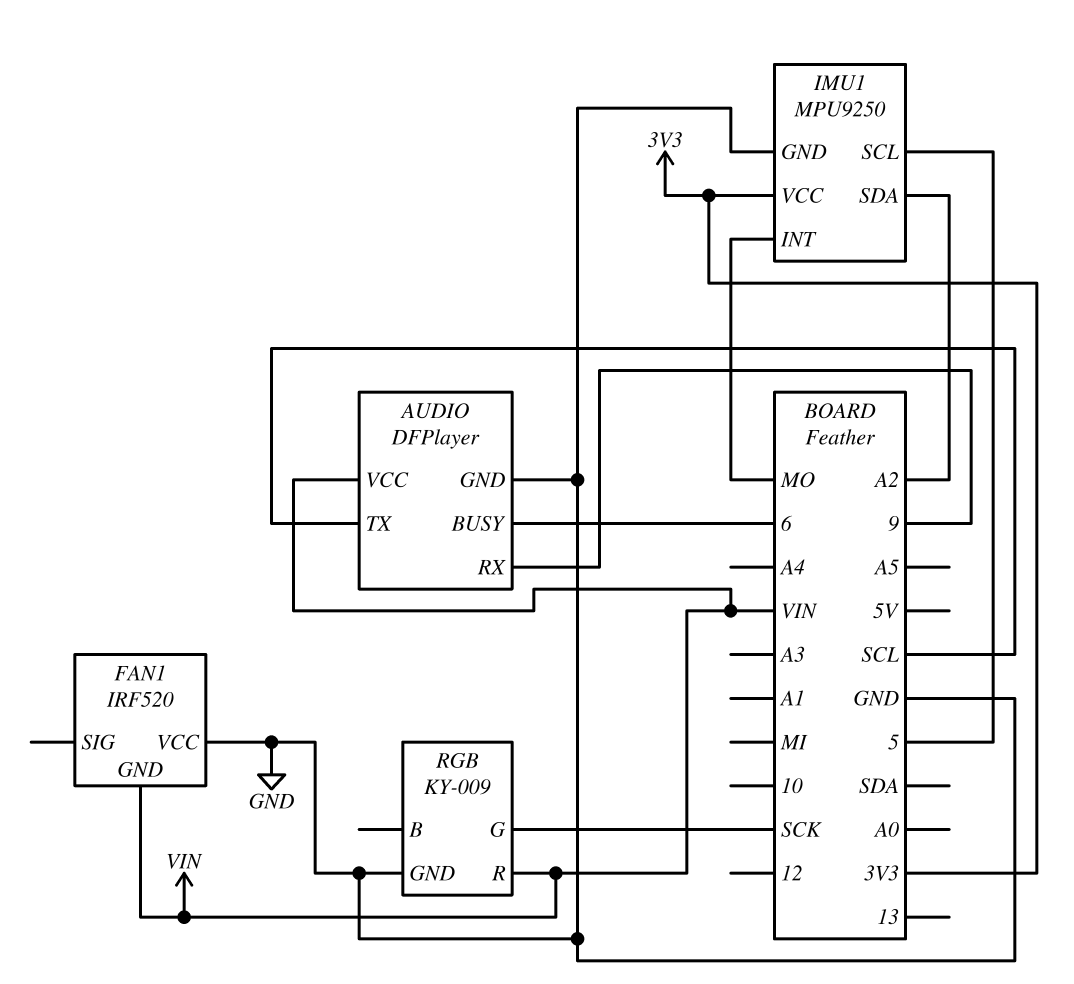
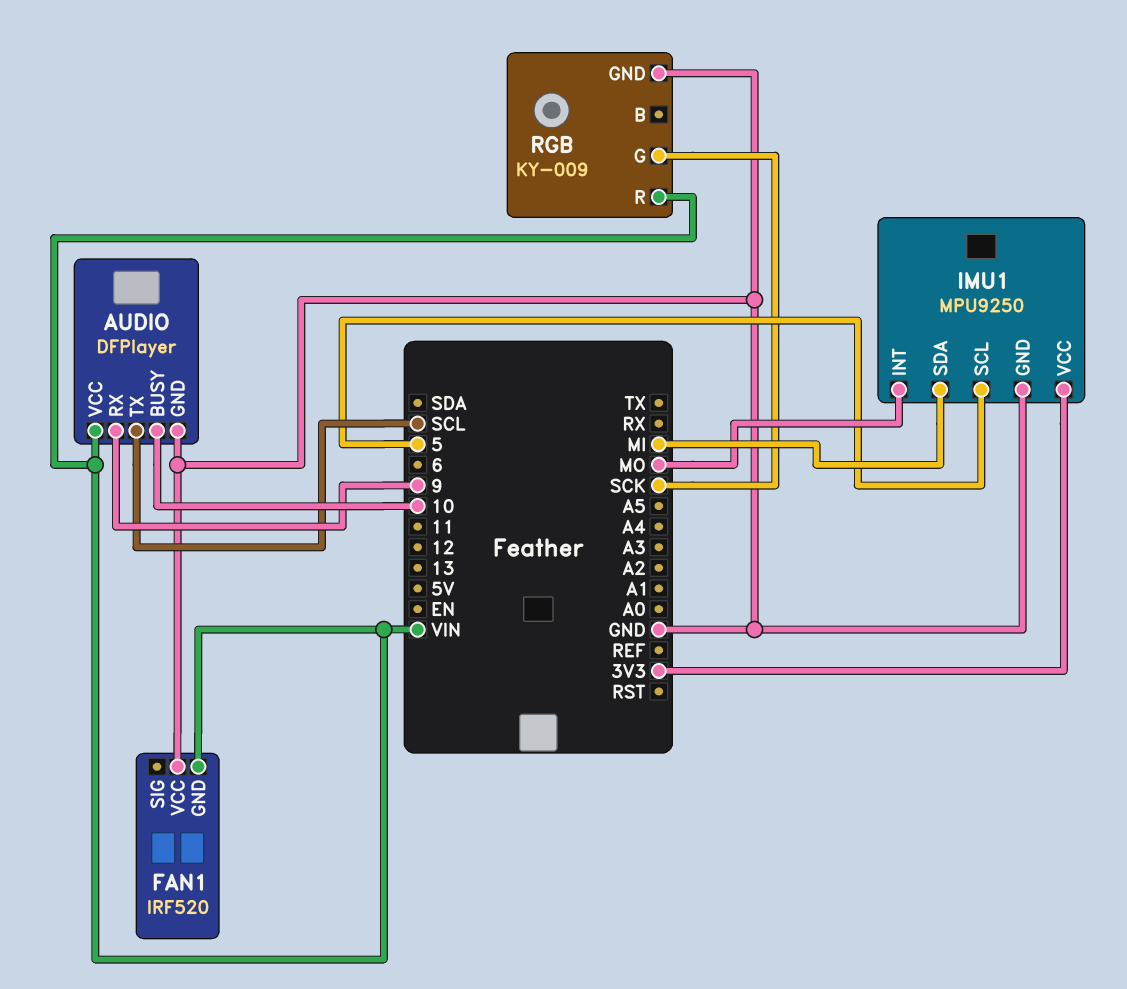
AUDIO pin BUSY: 6 -> 10
IMU1 pin SDA: A2 -> MI

